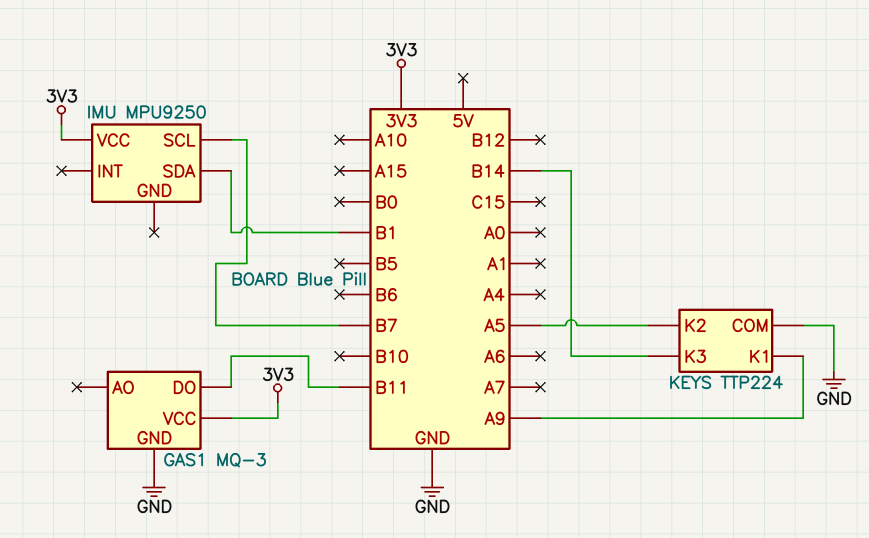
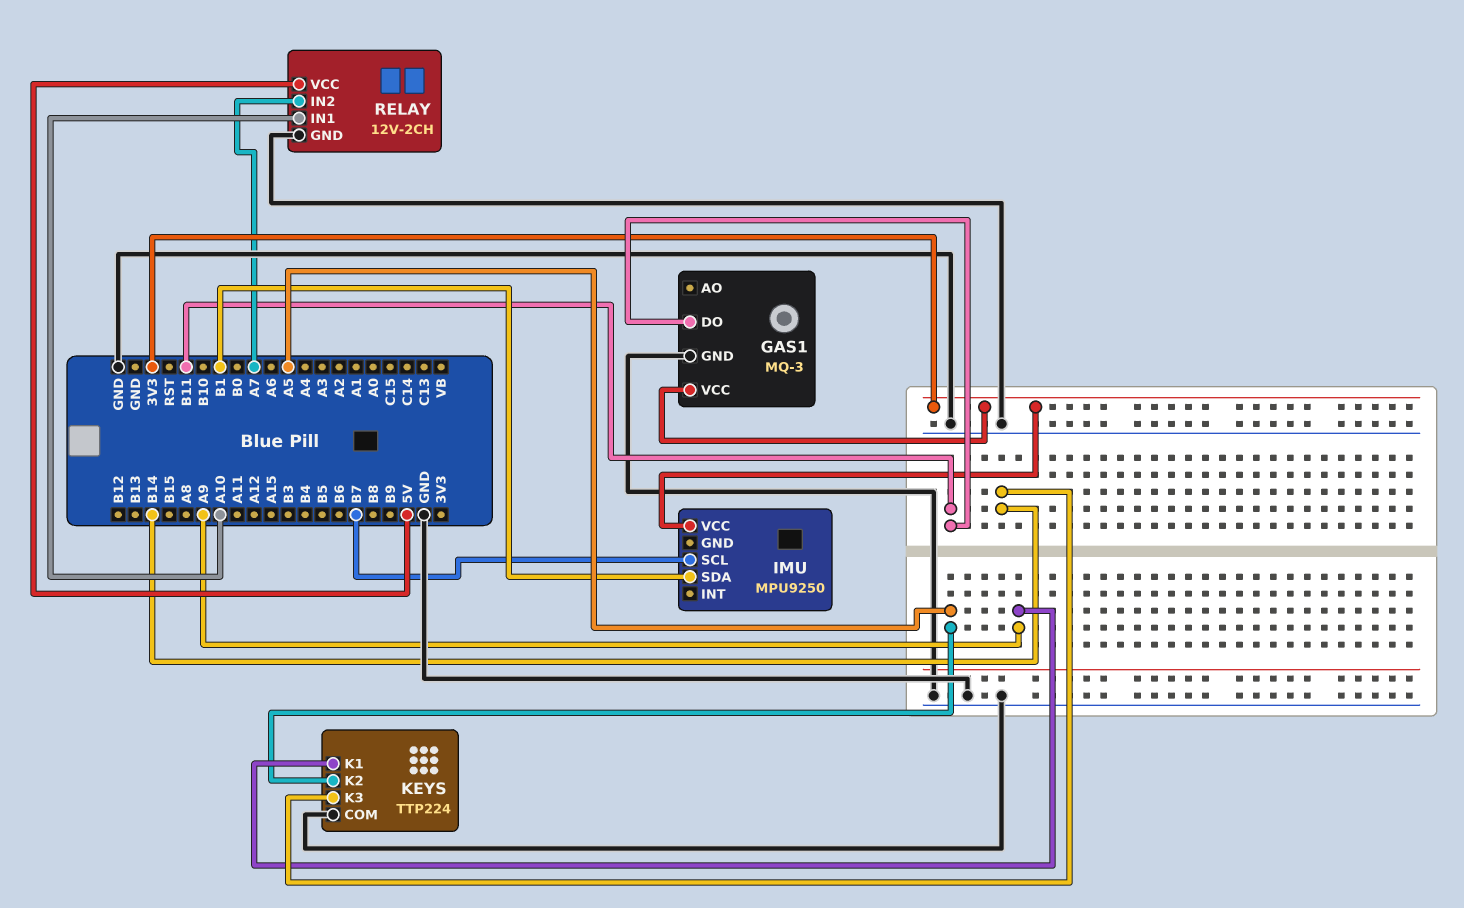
RELAY: none -> 12V-2CH
RELAY pin GND: none -> GND
RELAY pin IN1: none -> A10
RELAY pin IN2: none -> A7
RELAY pin VCC: none -> 5V

